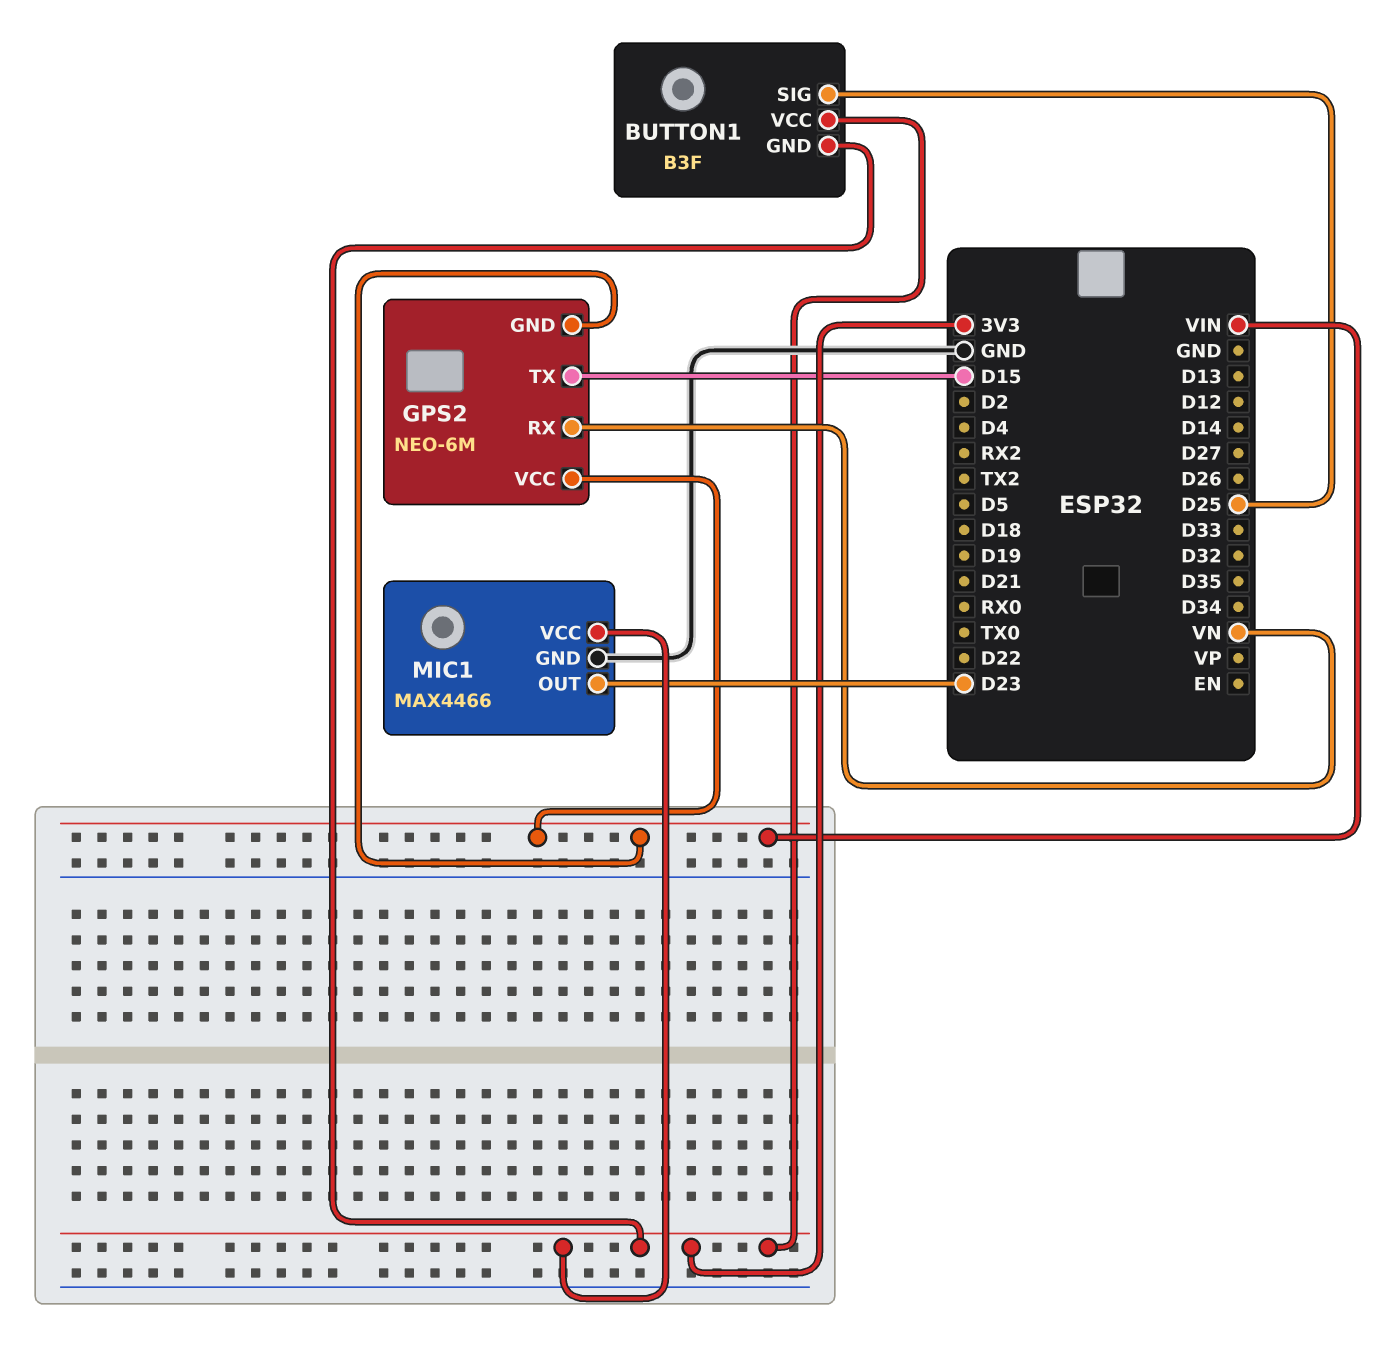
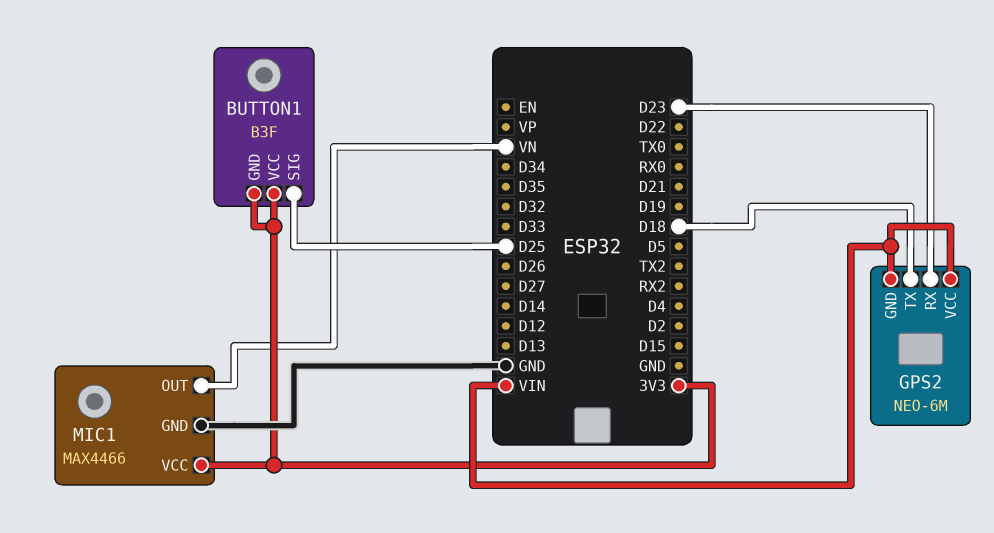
GPS2 pin RX: VN -> D23
GPS2 pin TX: D15 -> D18
MIC1 pin OUT: D23 -> VN

